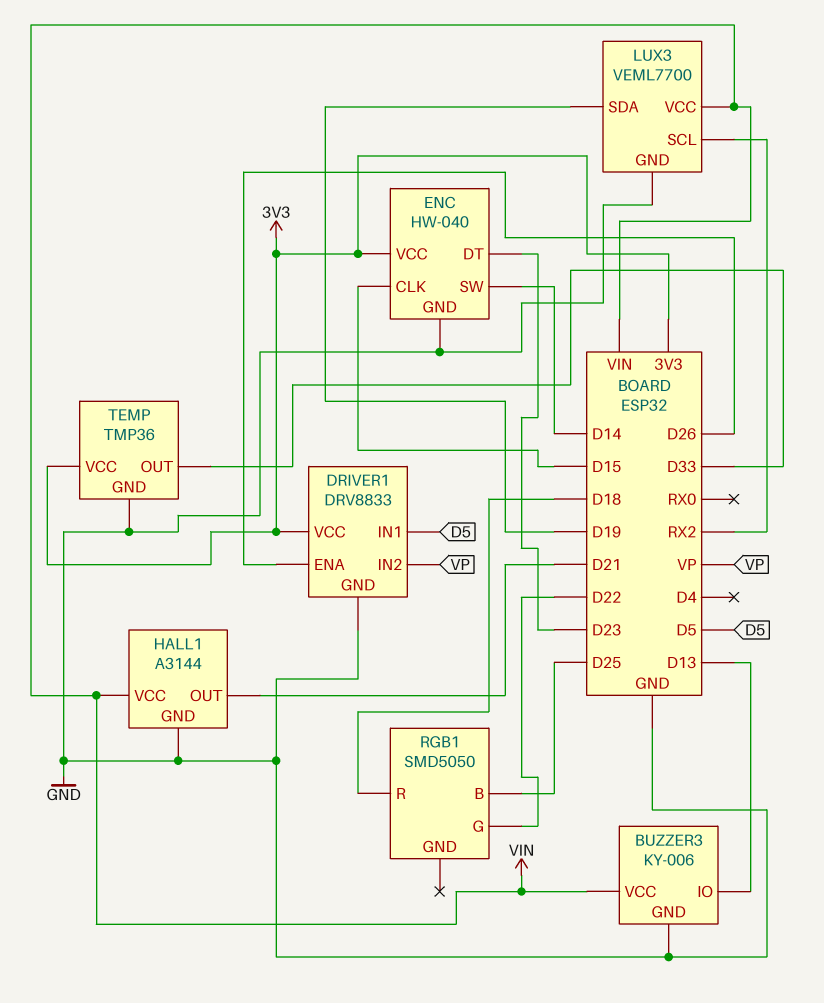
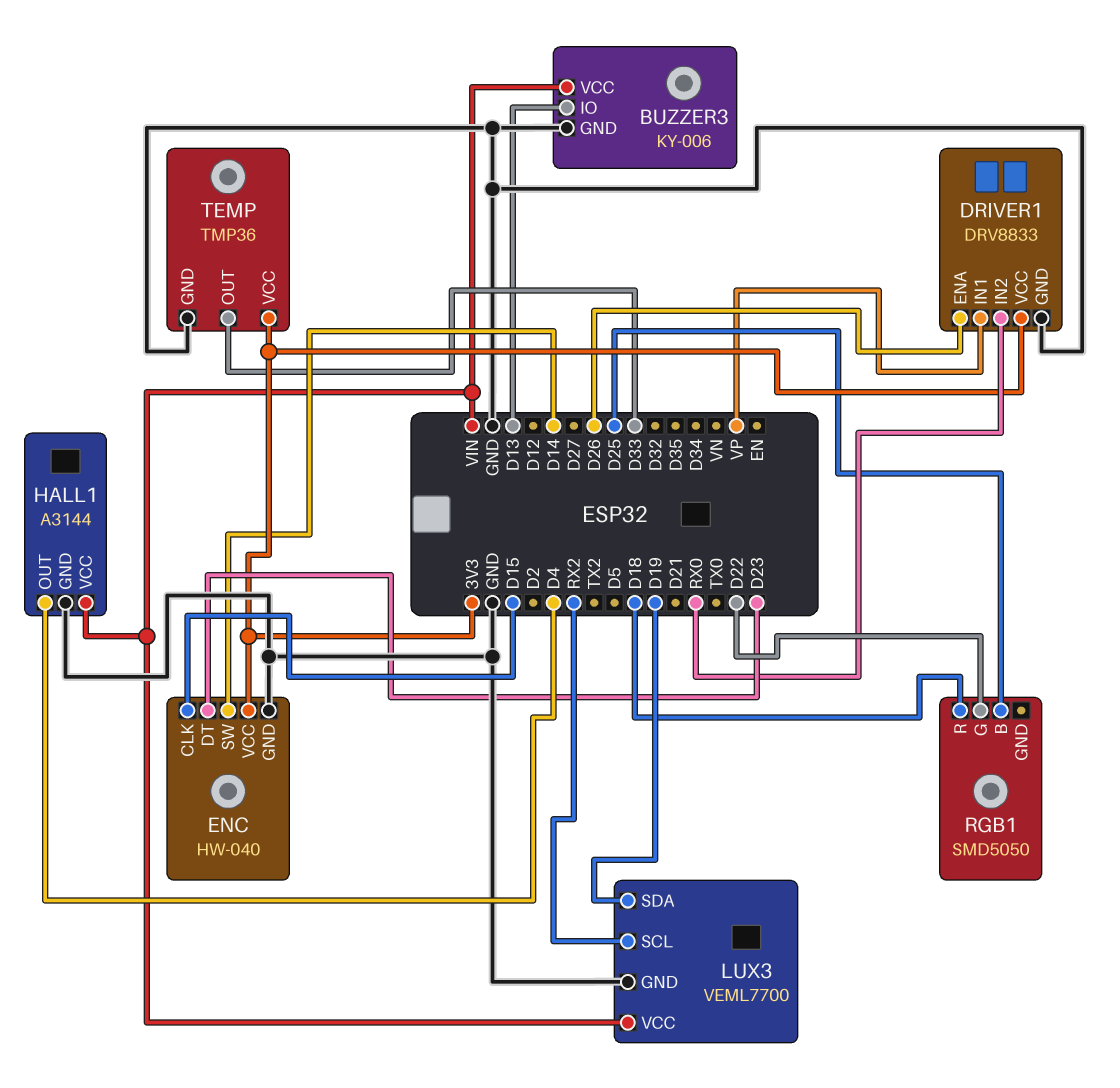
DRIVER1 pin IN1: D5 -> VP
DRIVER1 pin IN2: VP -> RX0
HALL1 pin OUT: D21 -> D4

